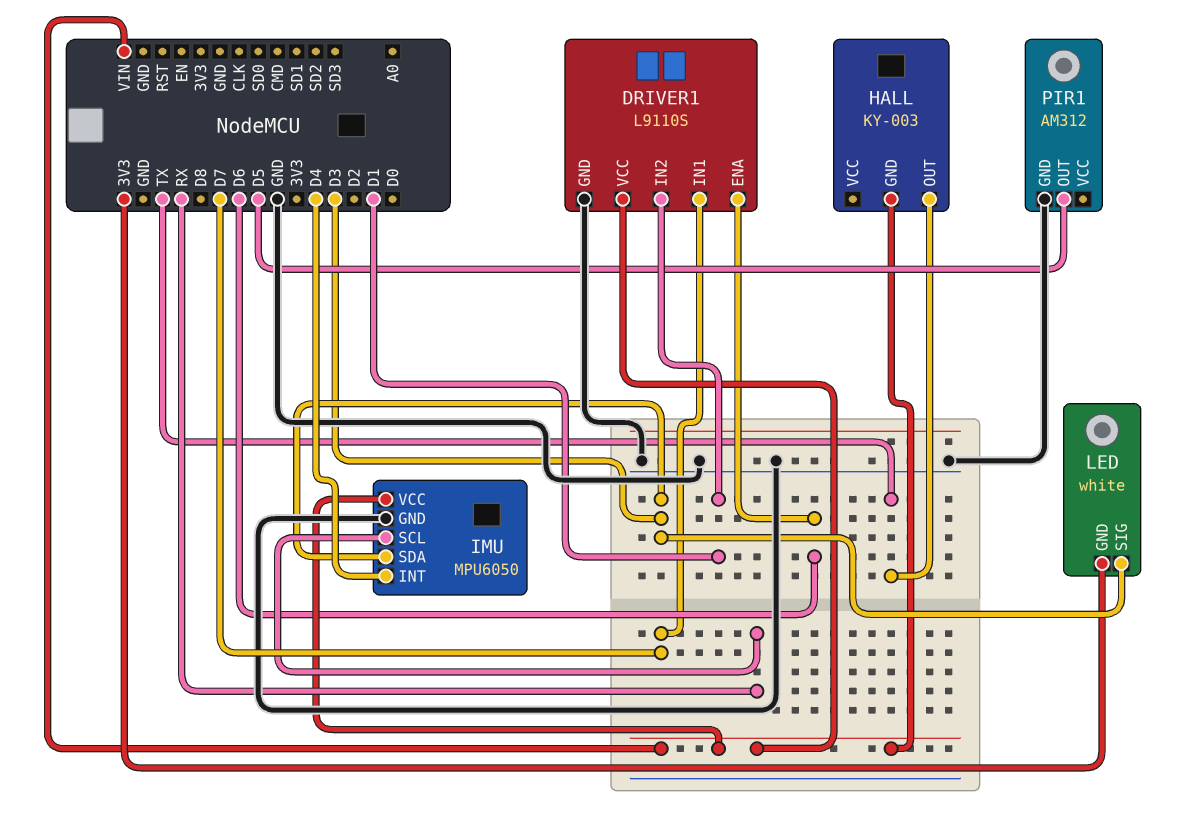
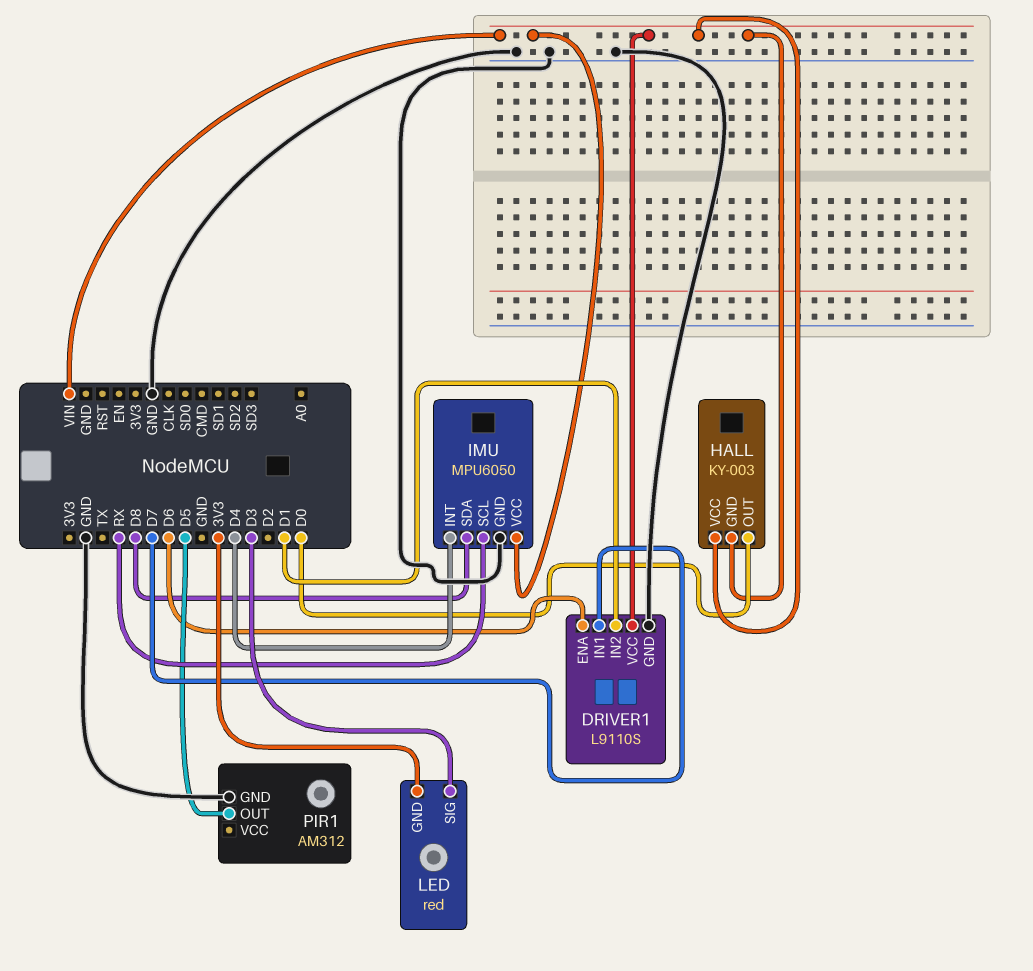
HALL pin OUT: TX -> D0
HALL pin VCC: none -> VIN
IMU pin SDA: D3 -> D8
LED: white -> red

